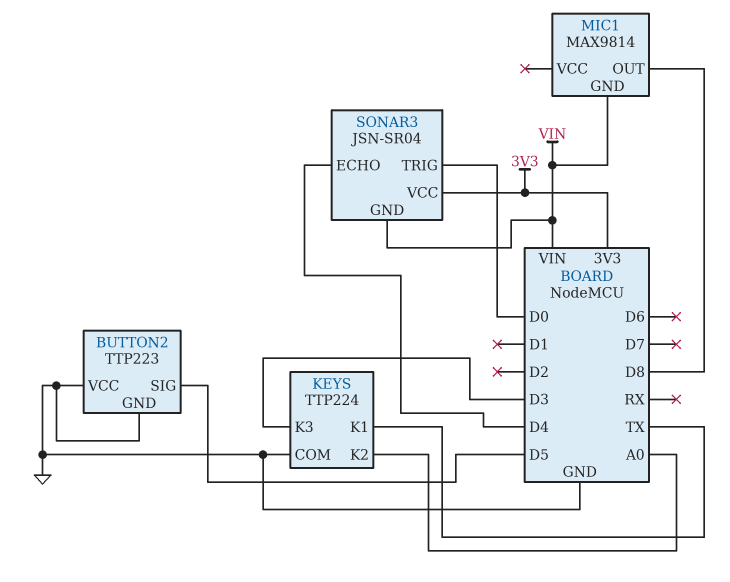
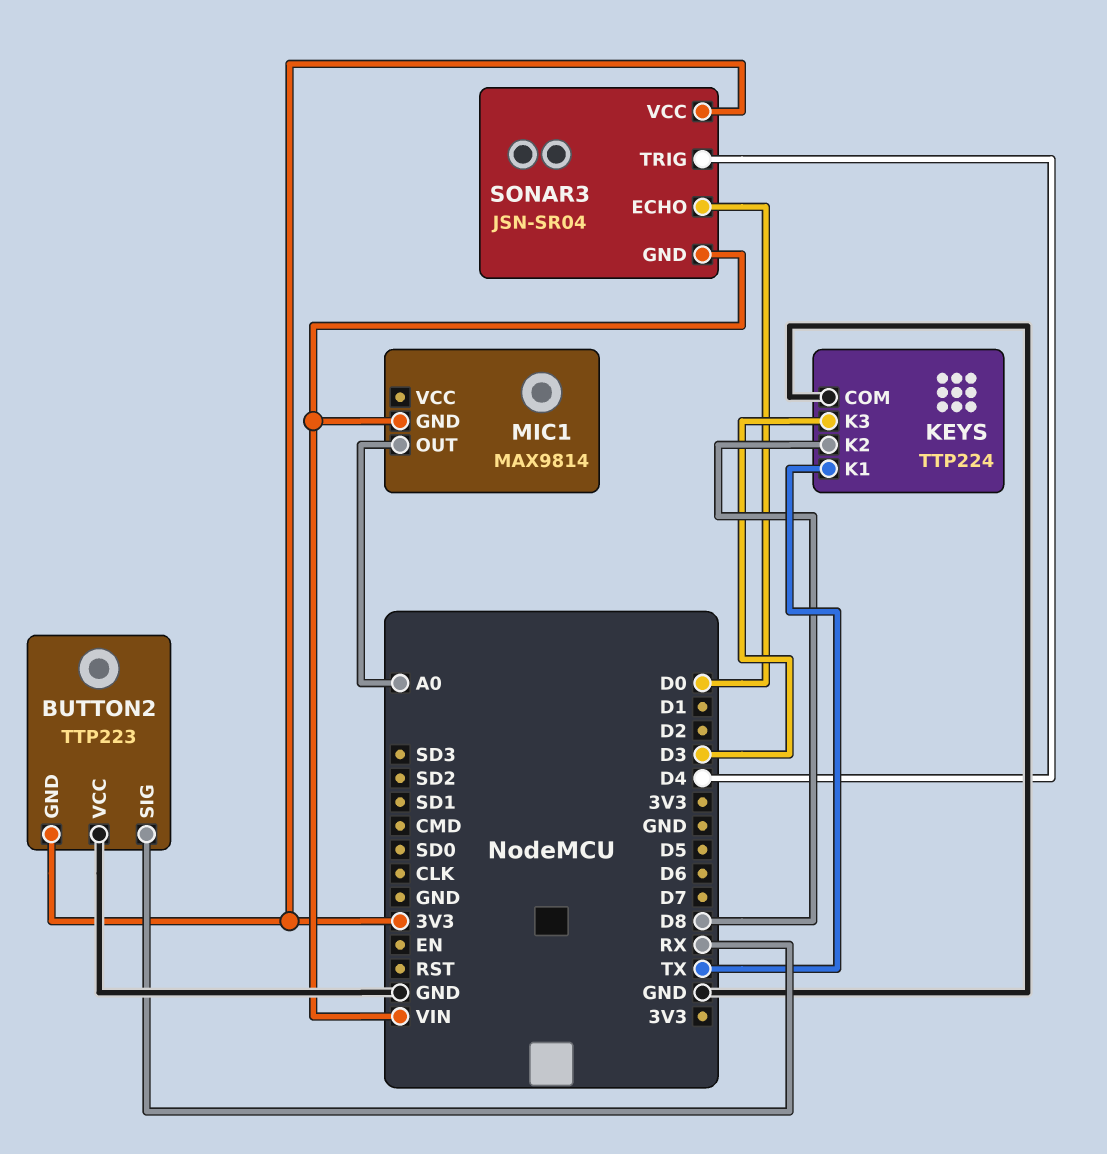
BUTTON2 pin GND: GND -> 3V3
BUTTON2 pin SIG: D5 -> RX
KEYS pin K2: A0 -> D8
MIC1 pin OUT: D8 -> A0
SONAR3 pin ECHO: D4 -> D0
SONAR3 pin TRIG: D0 -> D4

